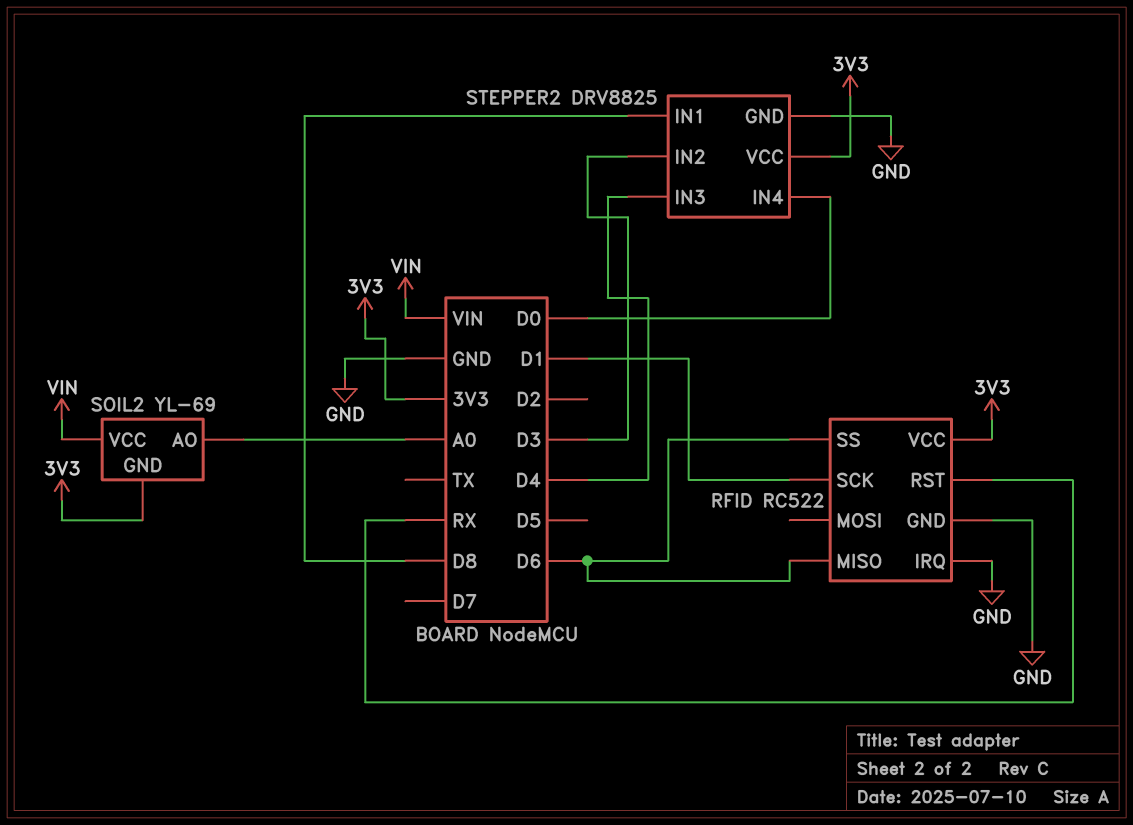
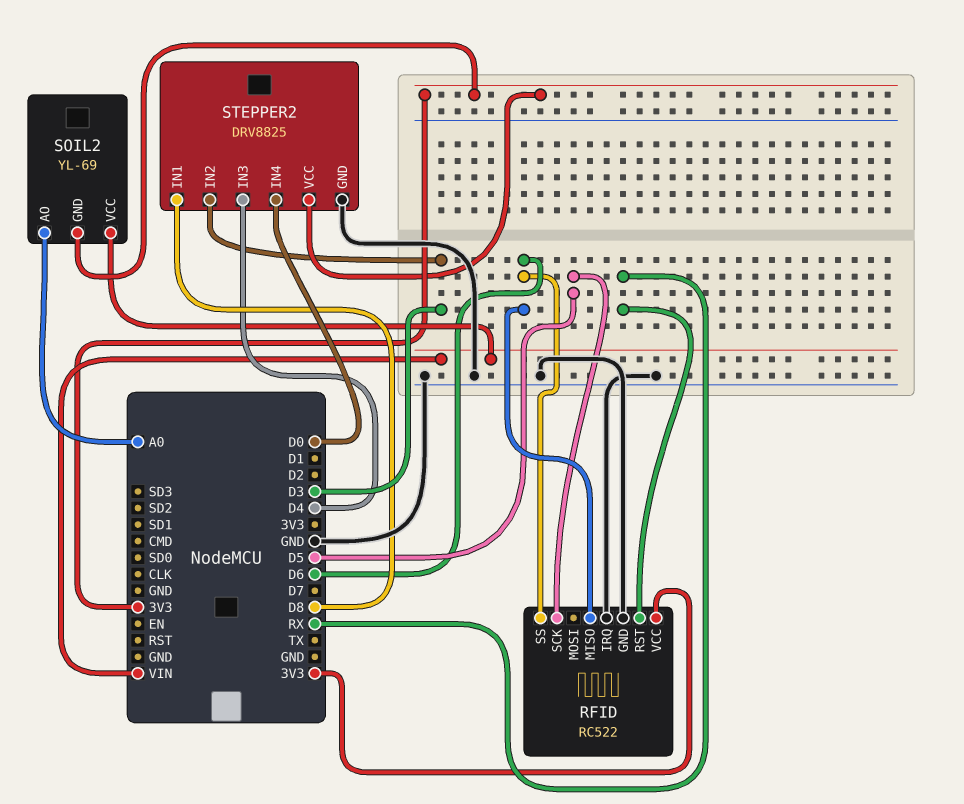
RFID pin SCK: D1 -> D5

